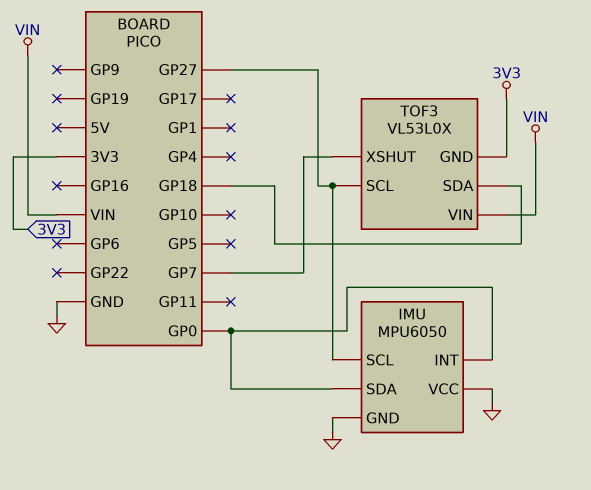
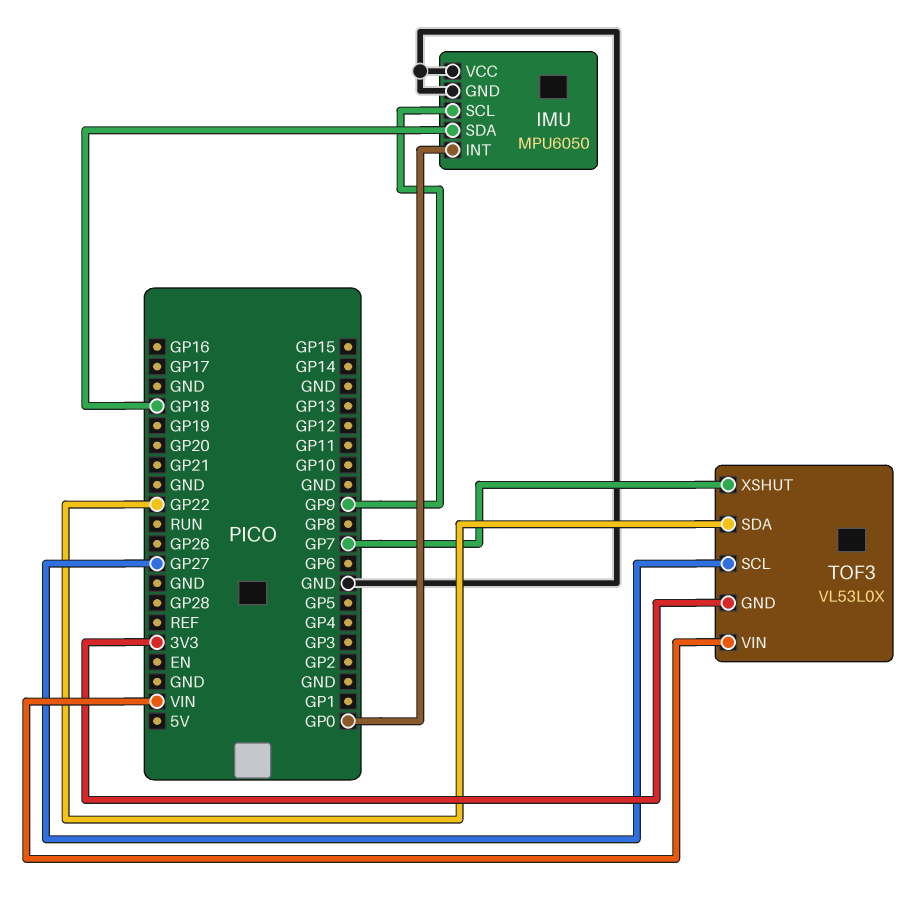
IMU pin SCL: GP27 -> GP9
IMU pin SDA: GP0 -> GP18
TOF3 pin SDA: GP18 -> GP22

